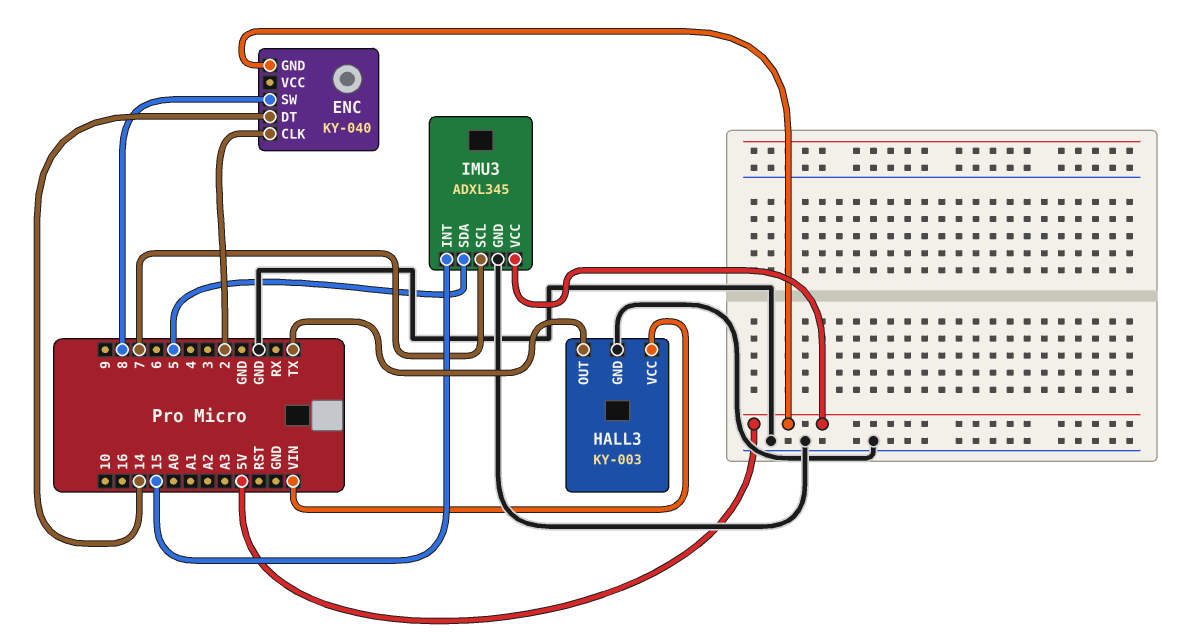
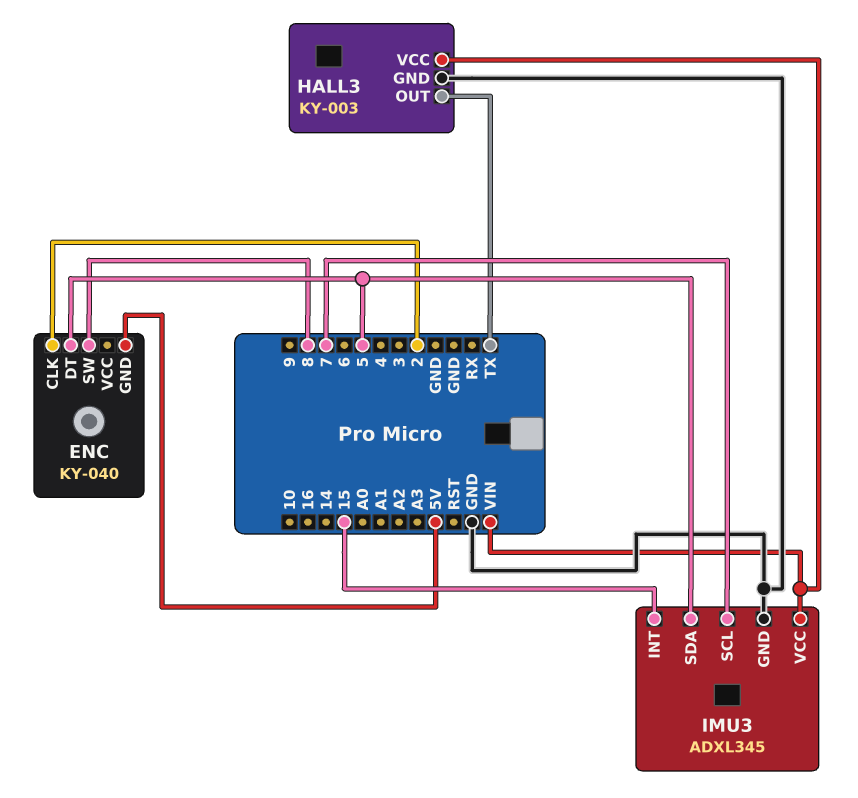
ENC pin DT: 14 -> 5
IMU3 pin VCC: 5V -> VIN

